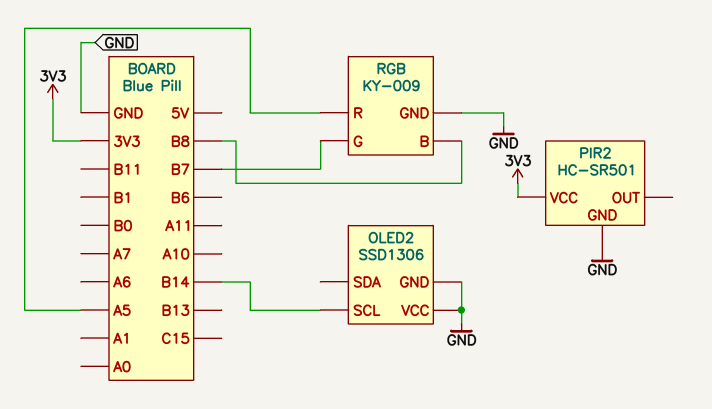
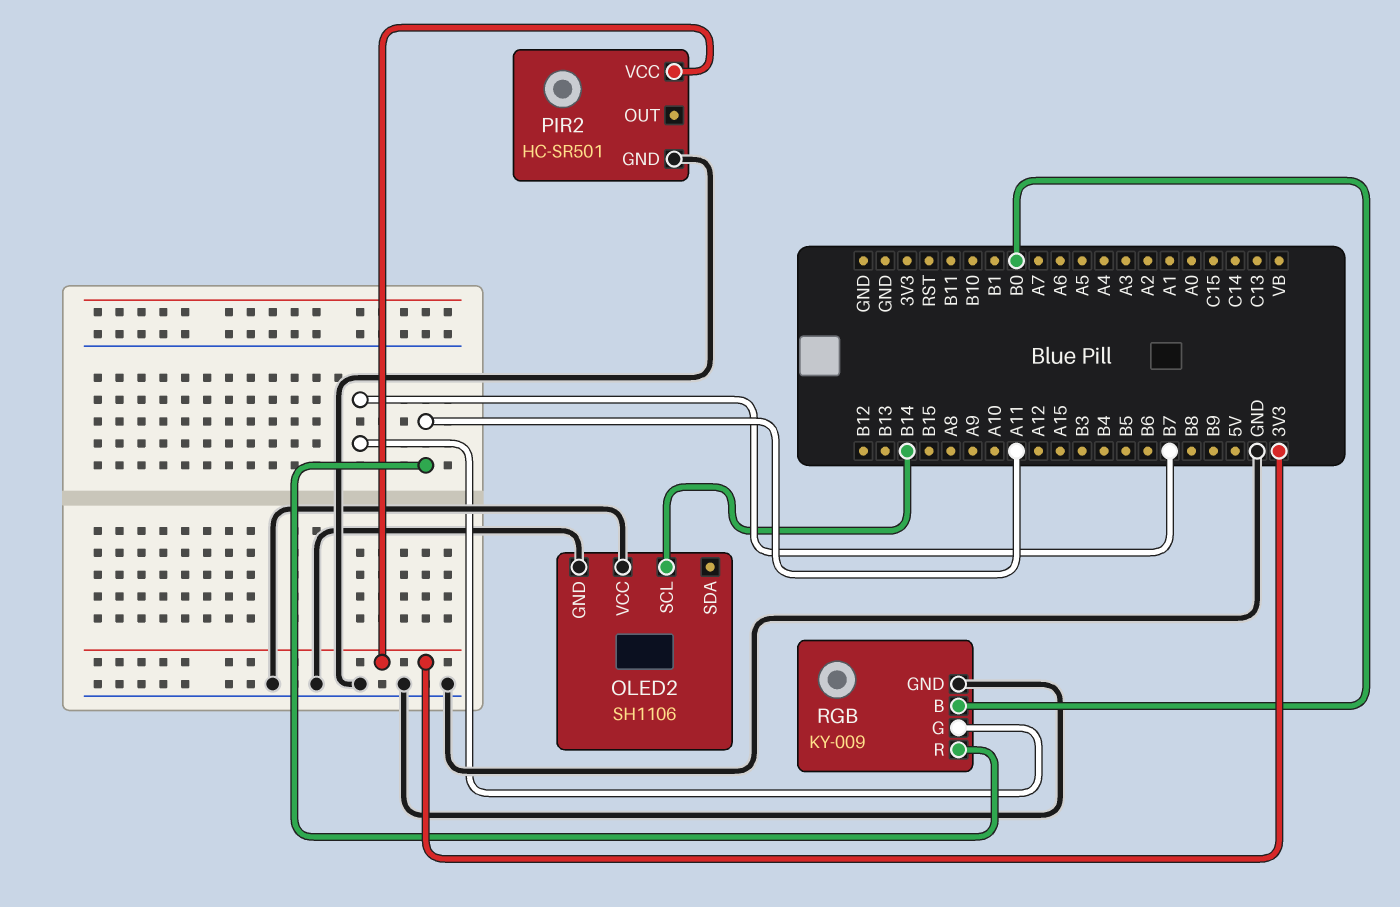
OLED2: SSD1306 -> SH1106
RGB pin B: B8 -> B0
RGB pin R: A5 -> A11

